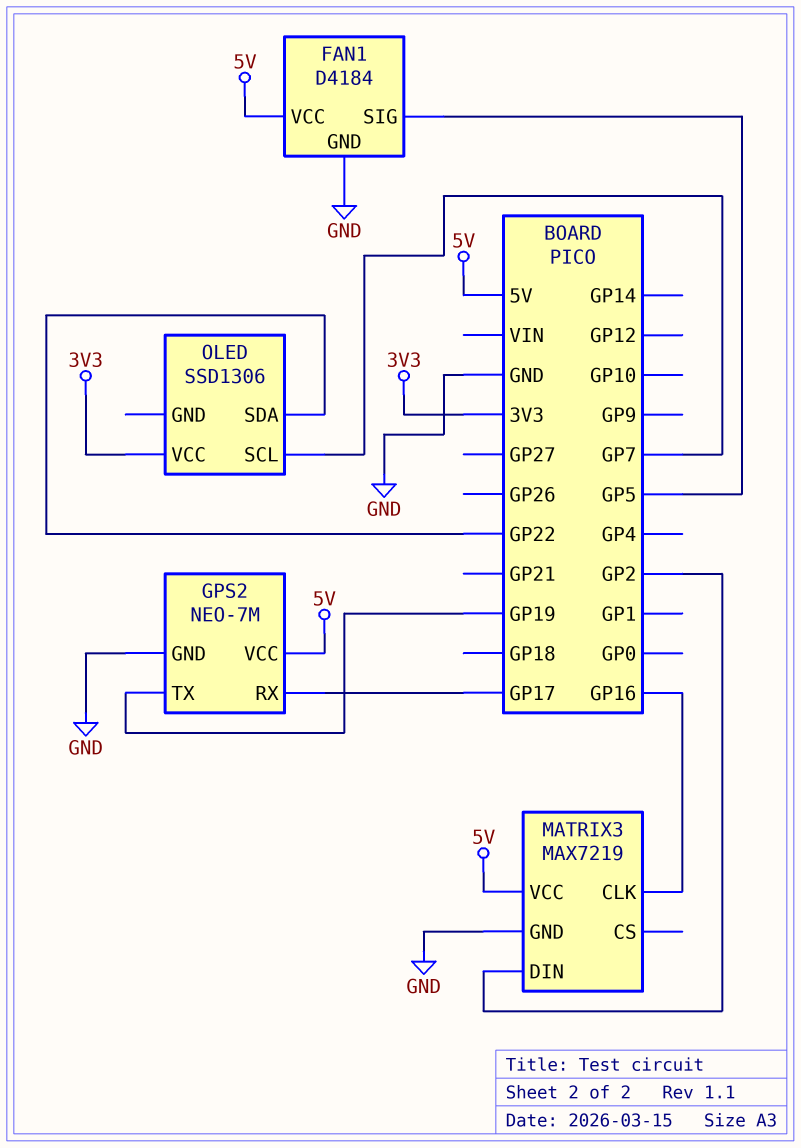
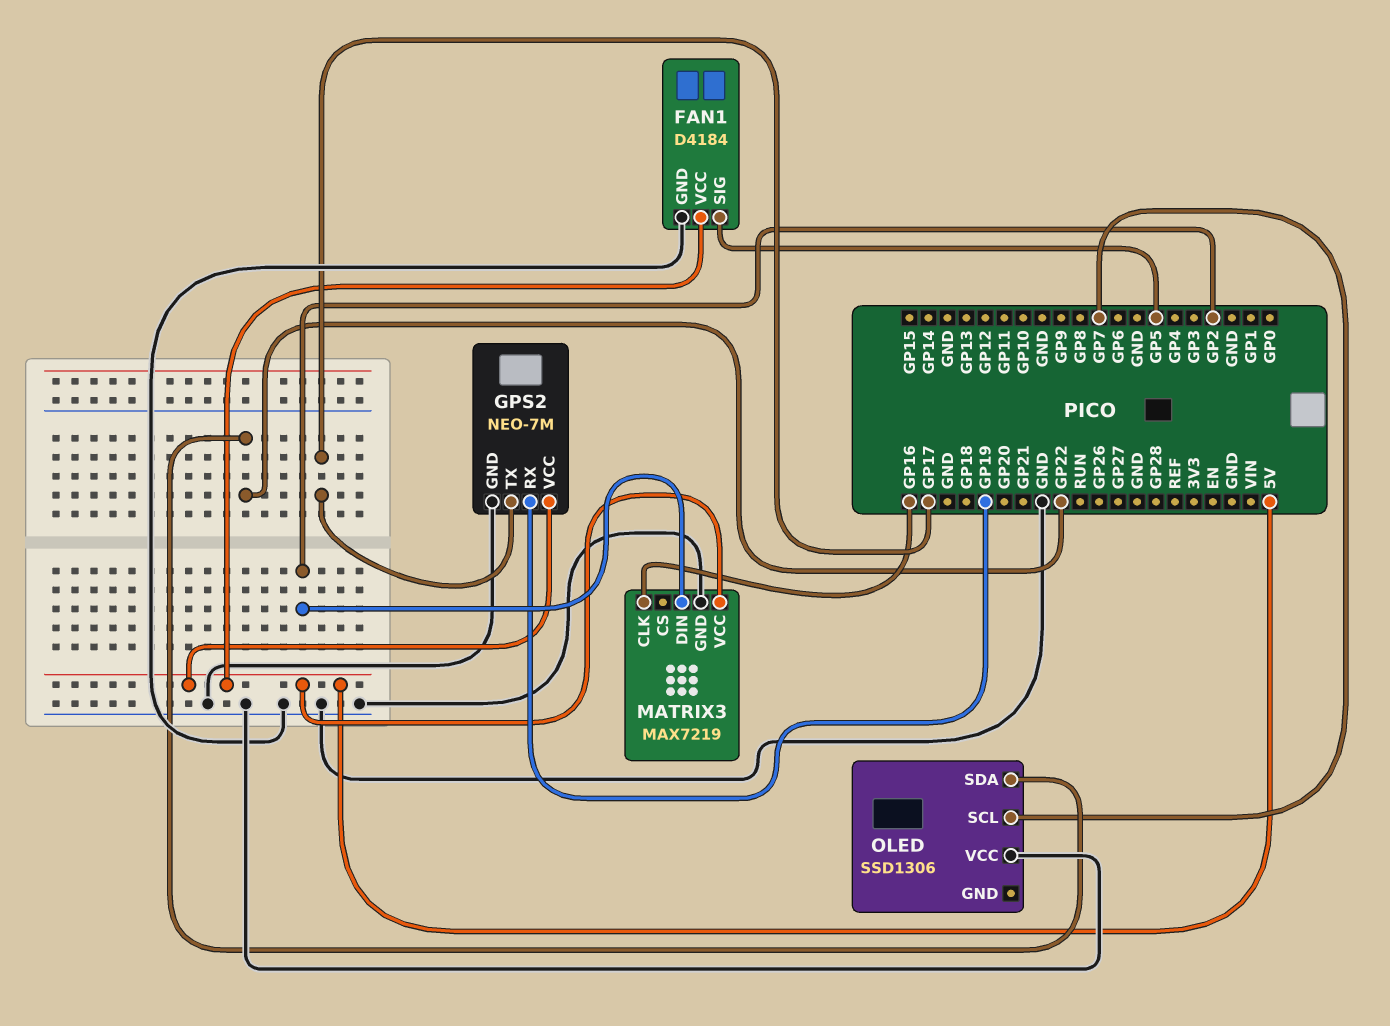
GPS2 pin RX: GP17 -> GP19
GPS2 pin TX: GP19 -> GP17
OLED pin VCC: 3V3 -> GND

